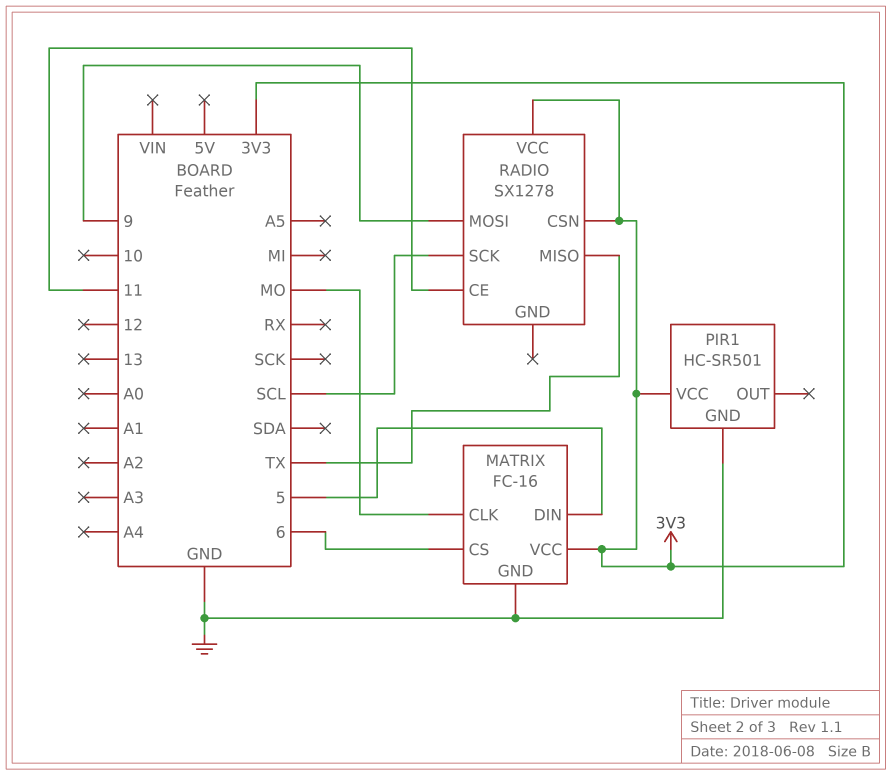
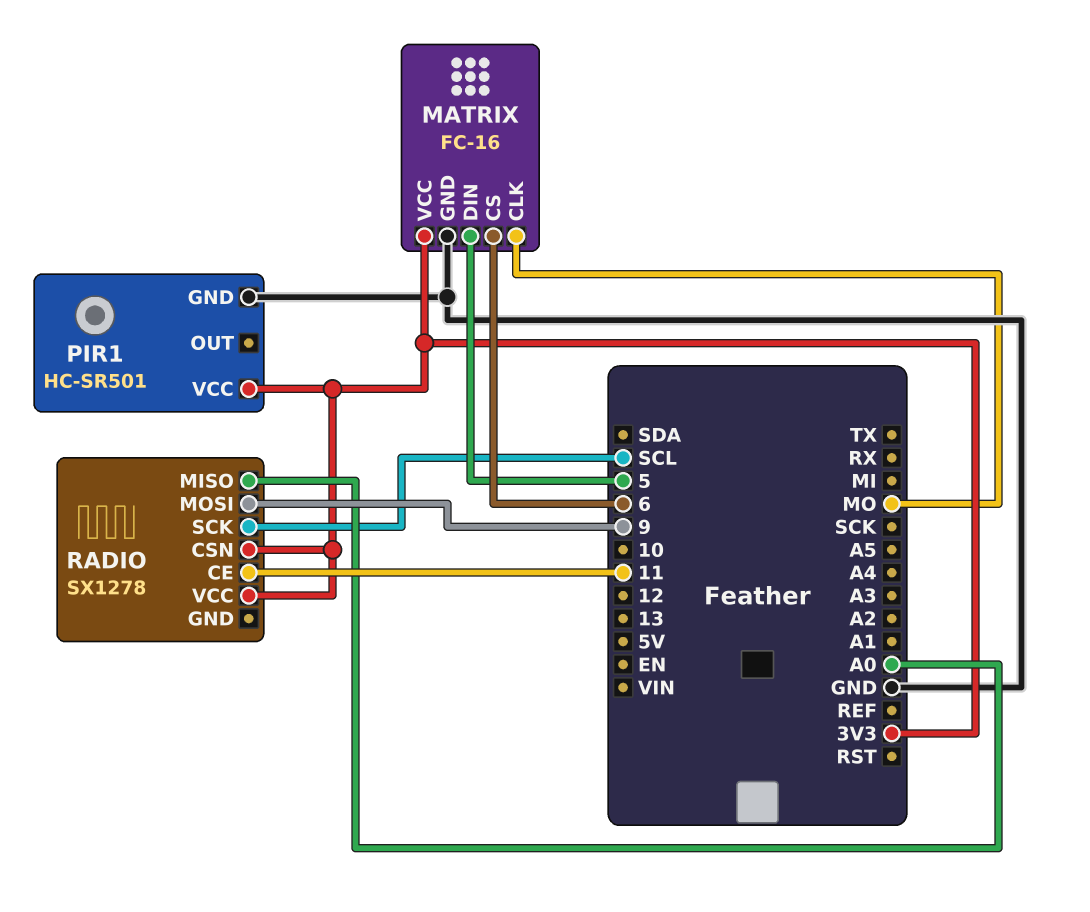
RADIO pin MISO: TX -> A0

